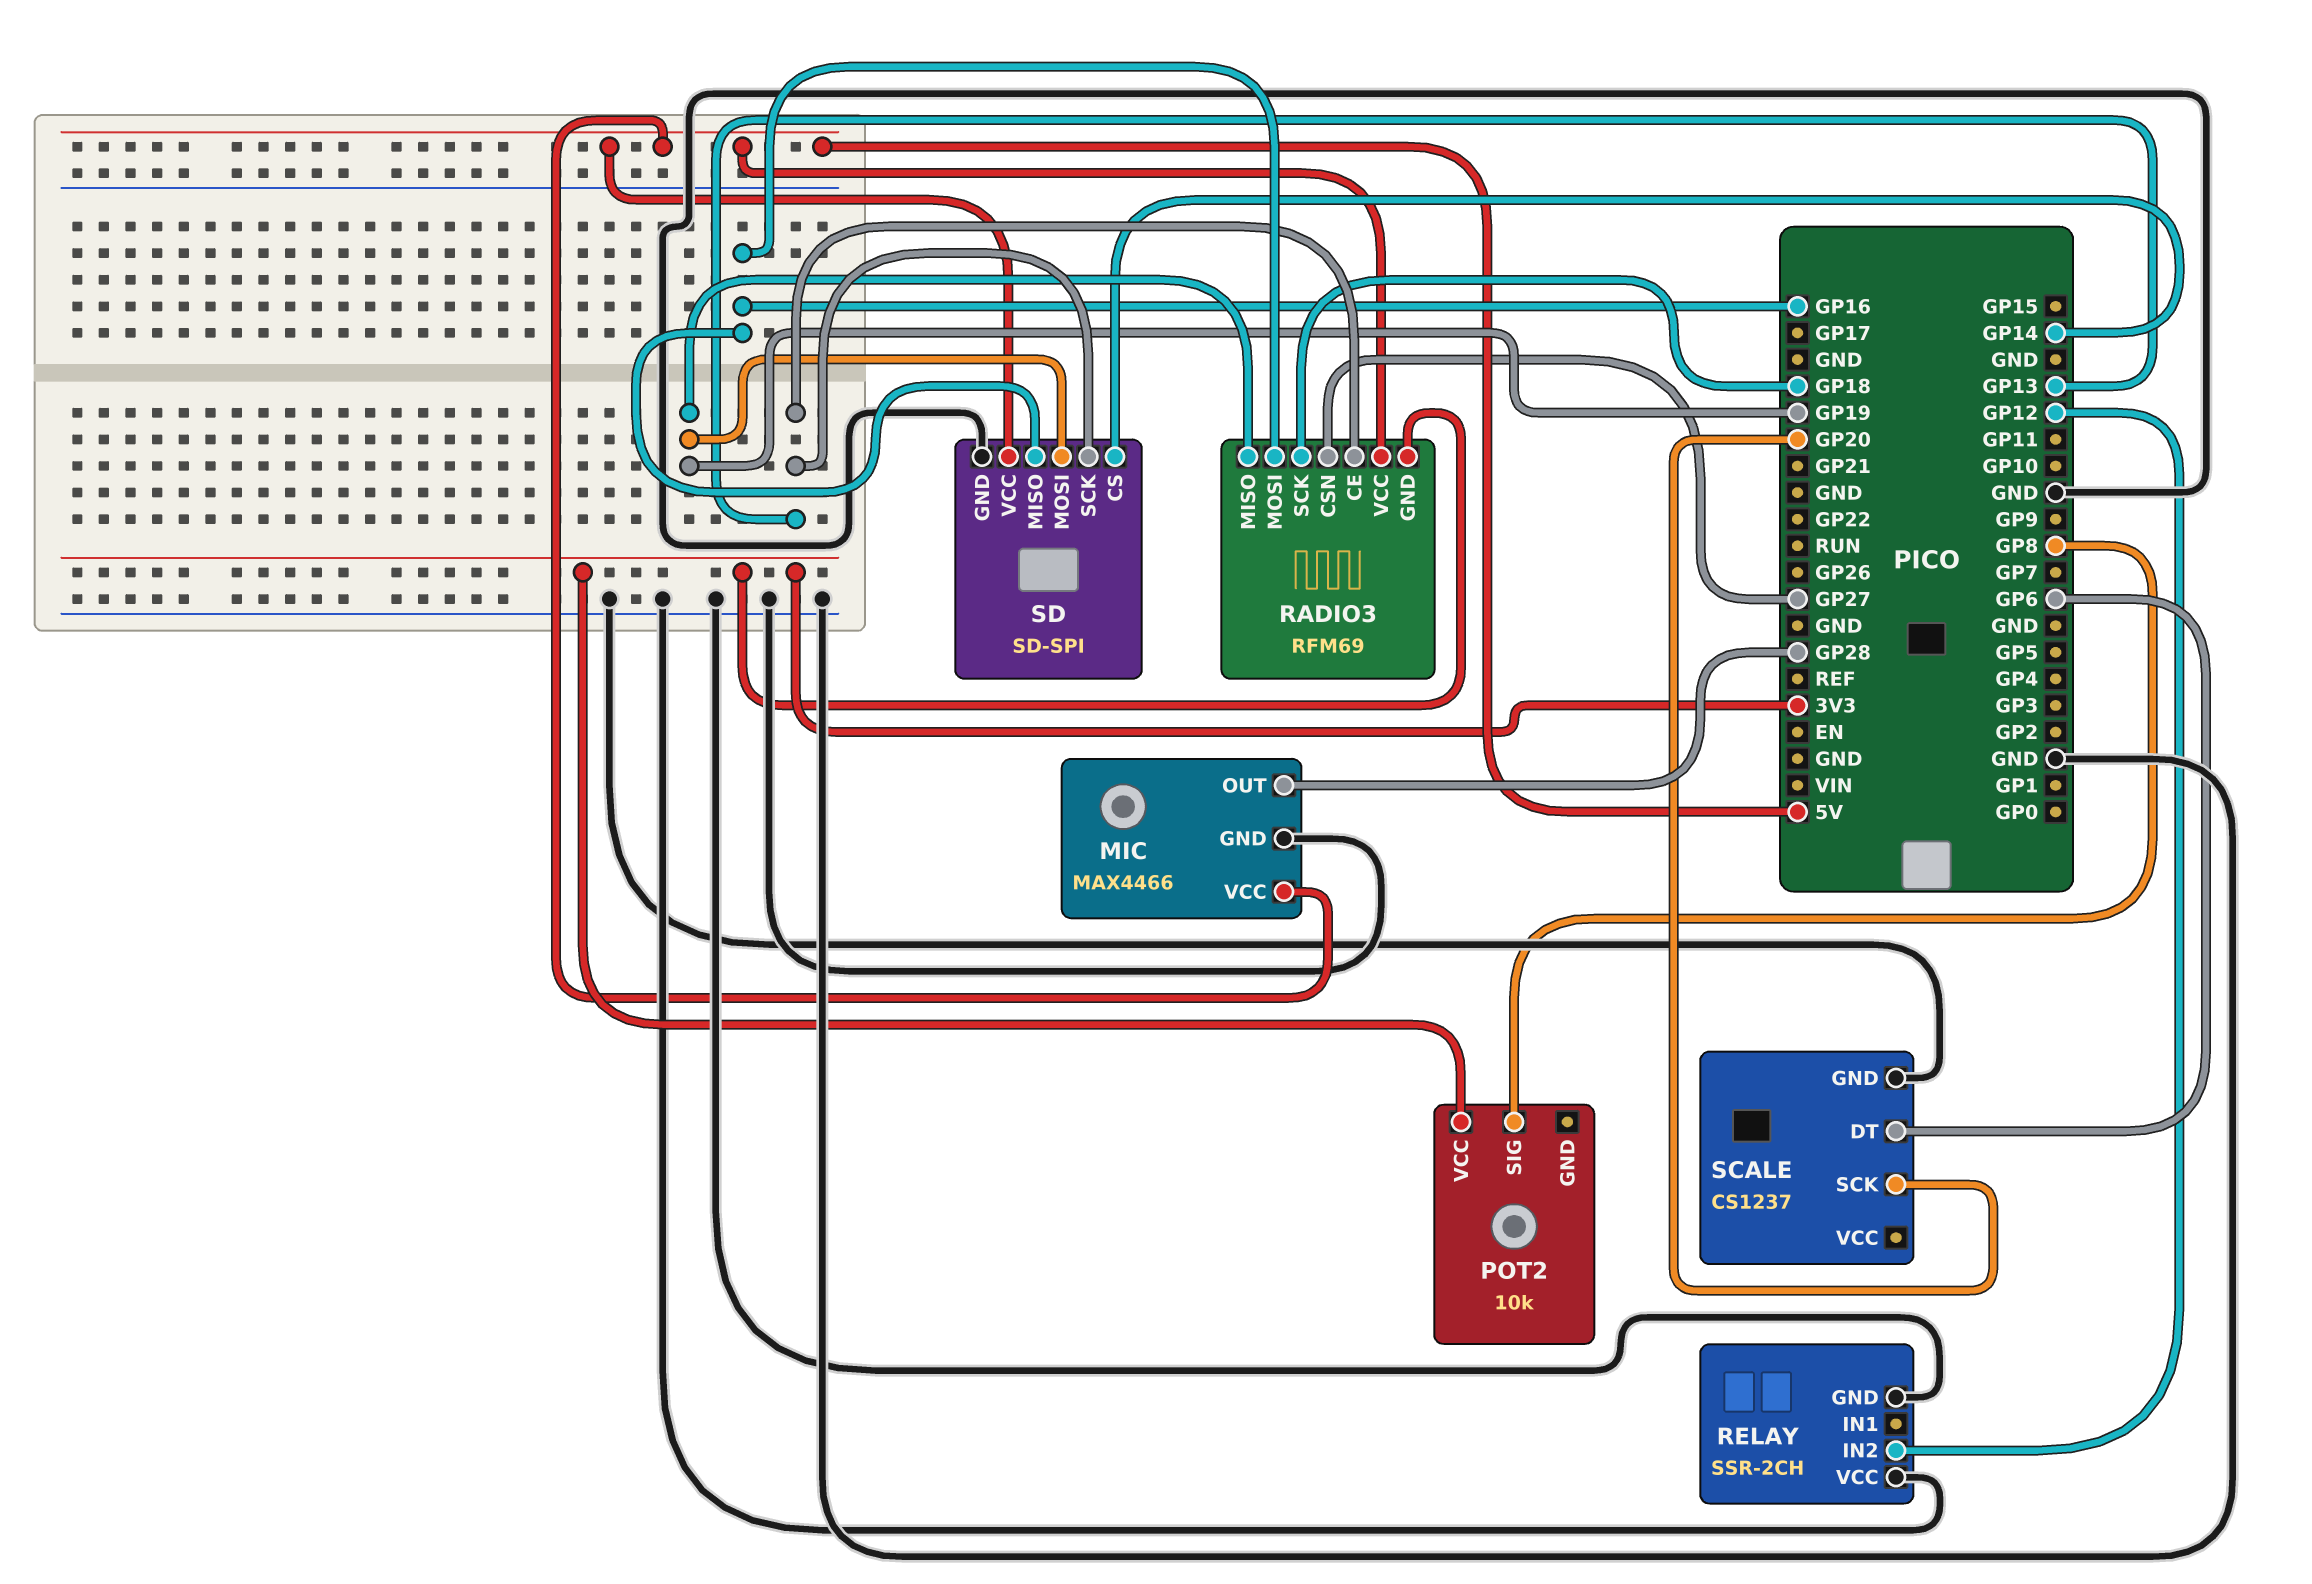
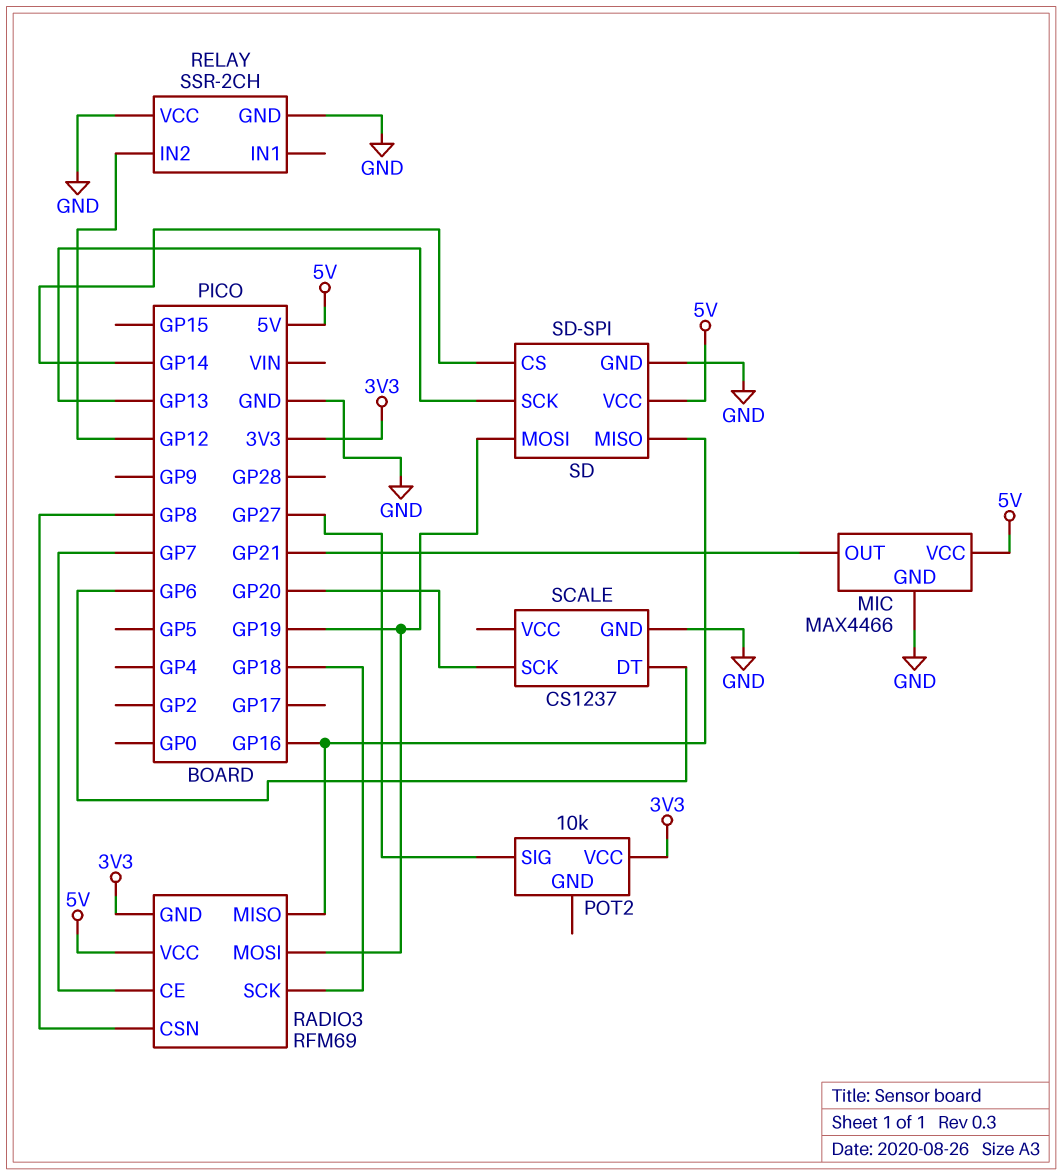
MIC pin OUT: GP28 -> GP21
POT2 pin SIG: GP8 -> GP27
RADIO3 pin CE: GP13 -> GP7
RADIO3 pin CSN: GP27 -> GP8
RADIO3 pin MISO: GP19 -> GP16
RADIO3 pin MOSI: GP16 -> GP19

